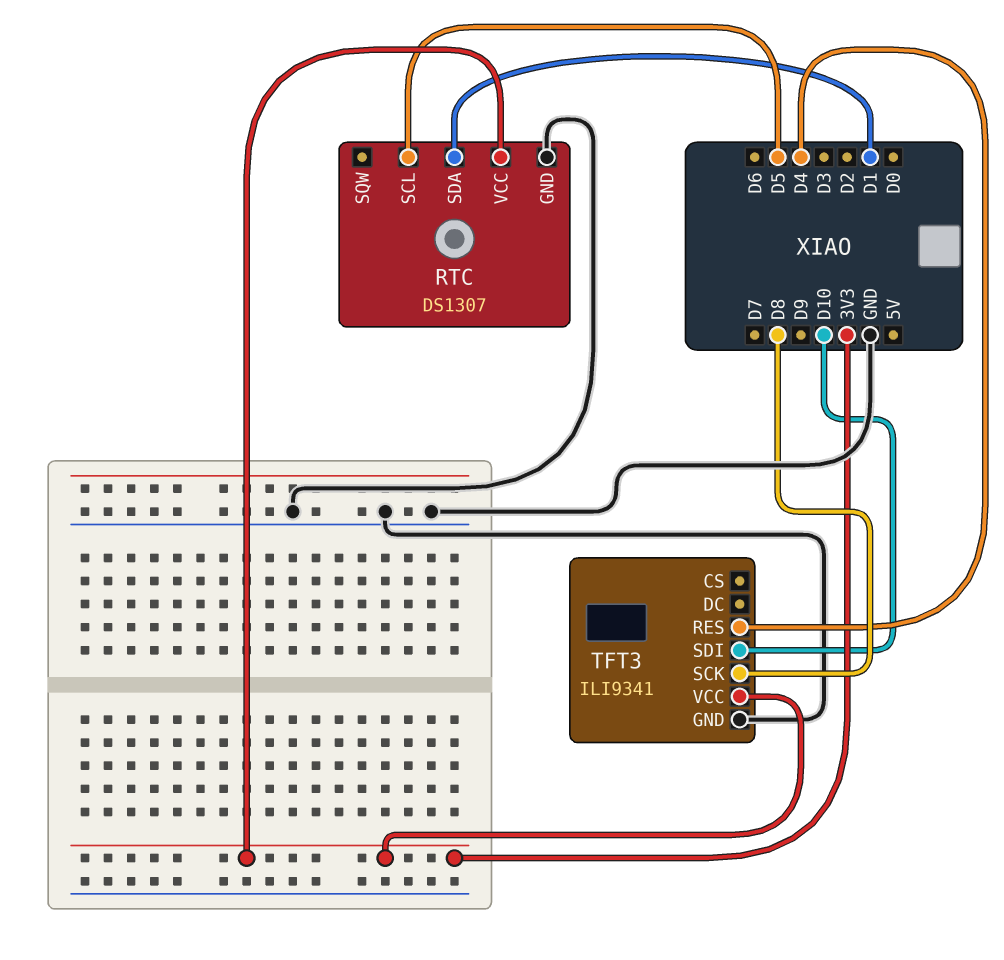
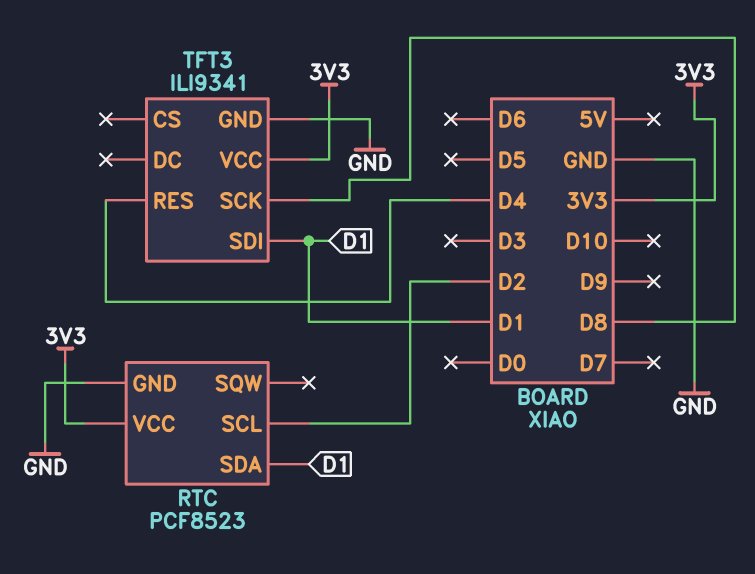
RTC: DS1307 -> PCF8523
RTC pin SCL: D5 -> D2
TFT3 pin SDI: D10 -> D1

